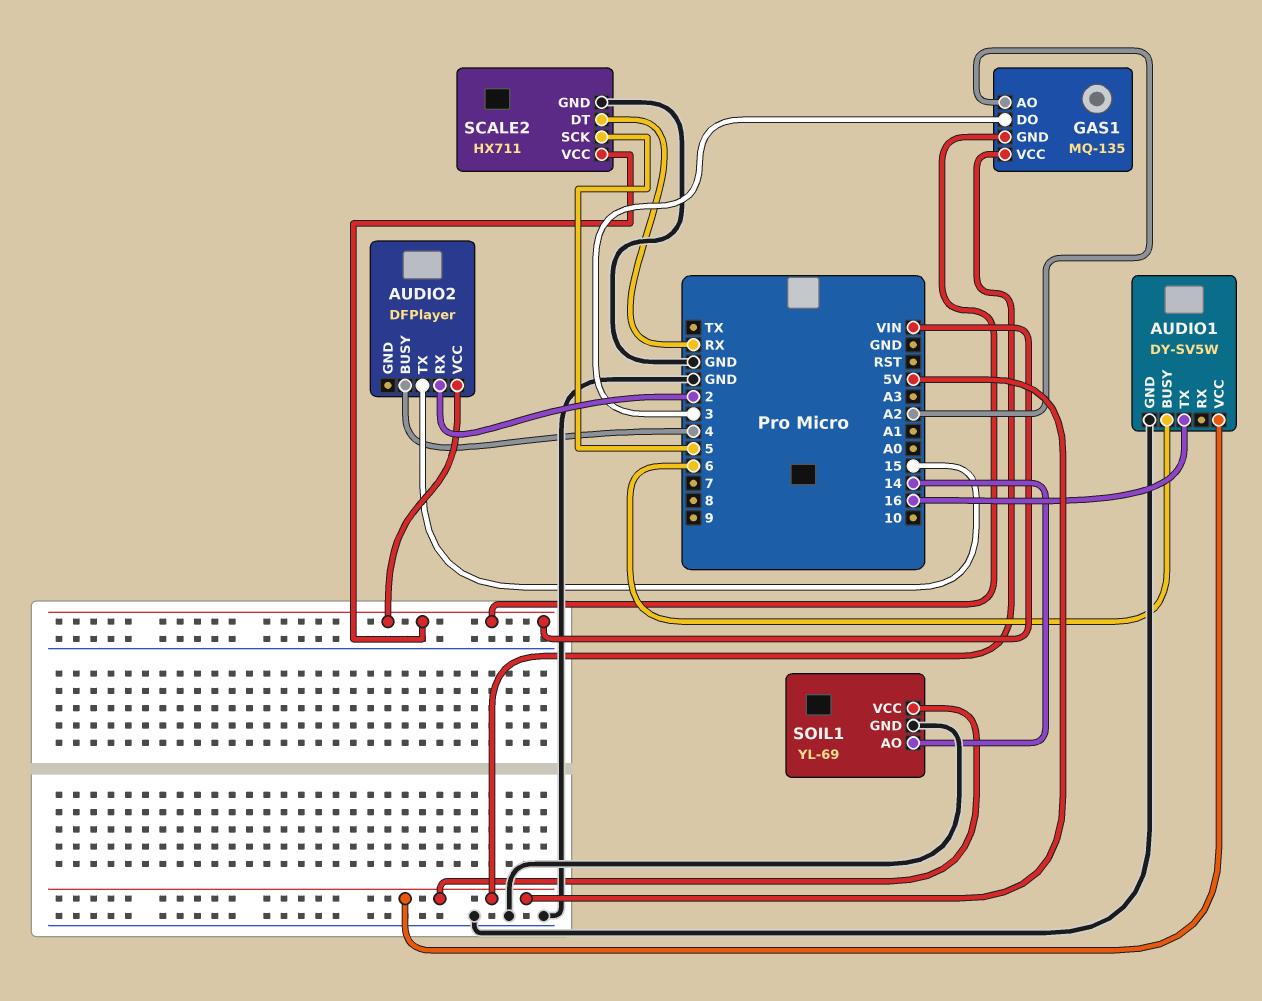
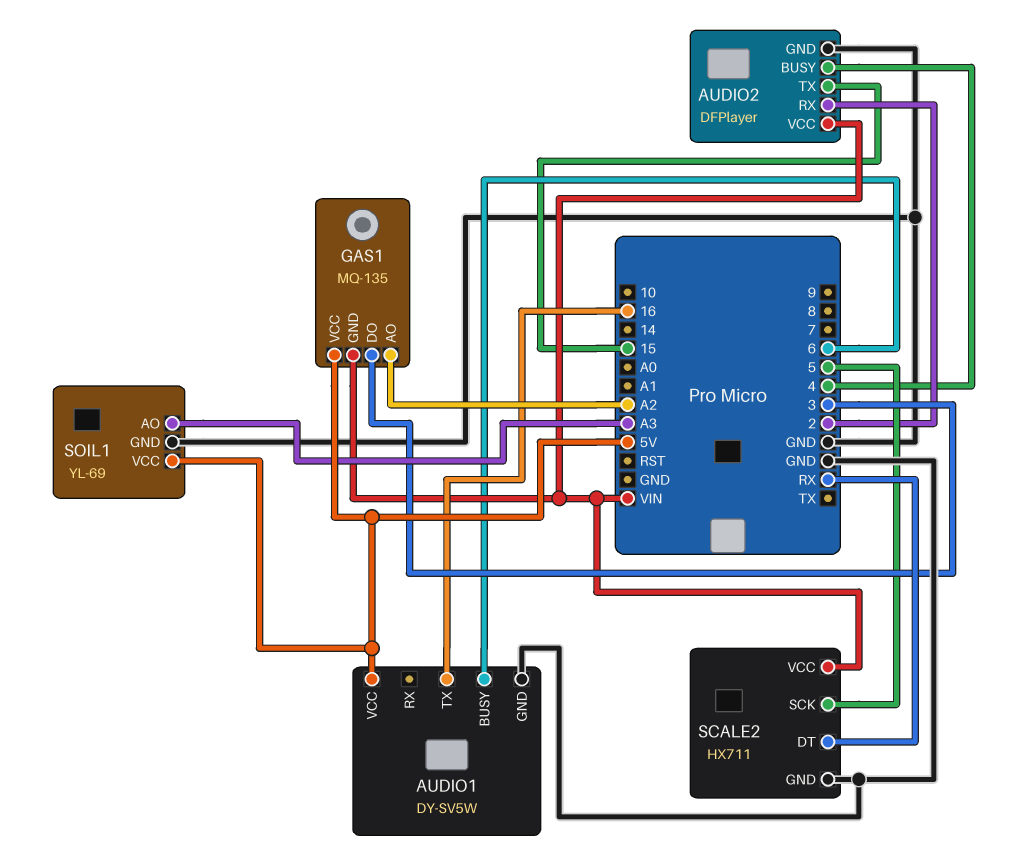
AUDIO2 pin GND: none -> GND
SOIL1 pin AO: 14 -> A3

